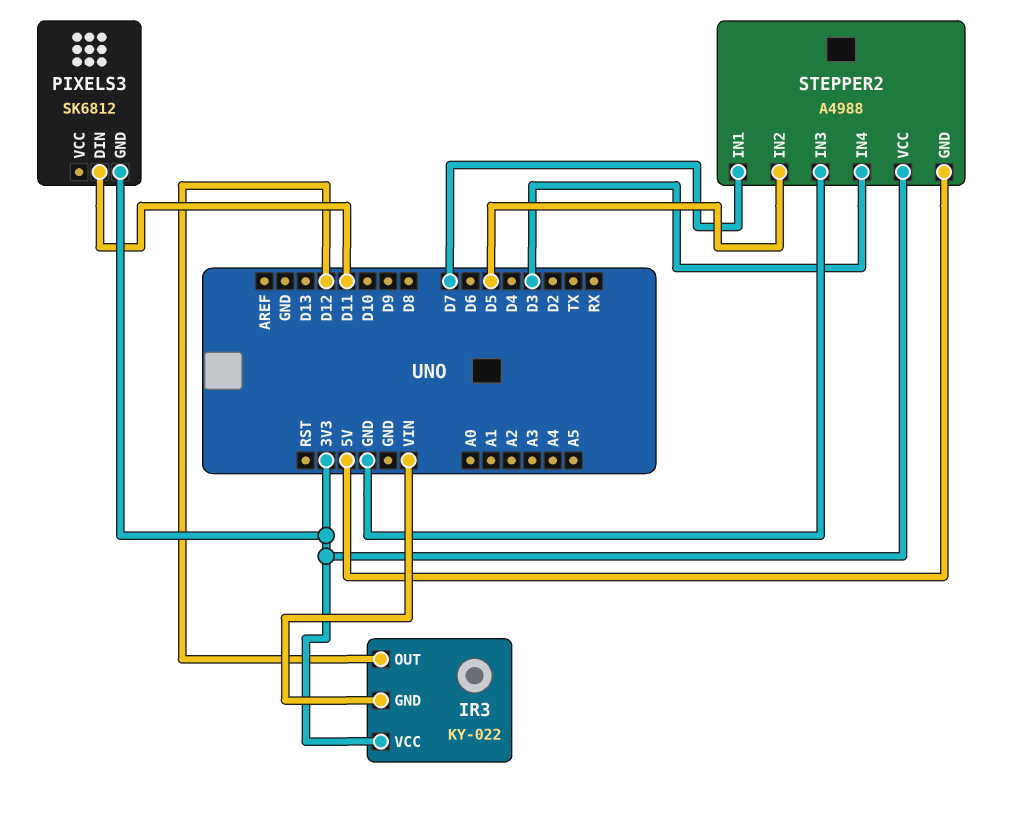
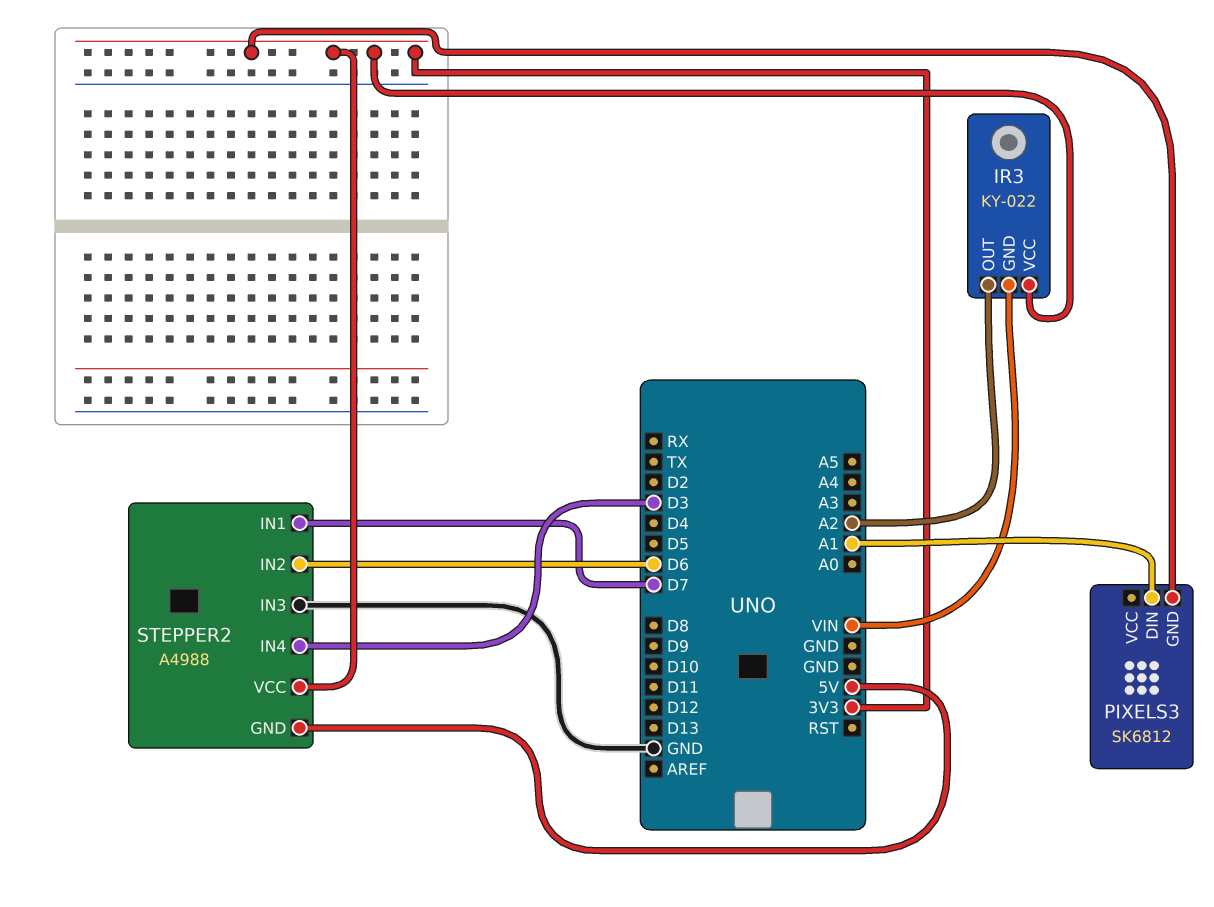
IR3 pin OUT: D12 -> A2
PIXELS3 pin DIN: D11 -> A1
STEPPER2 pin IN2: D5 -> D6

